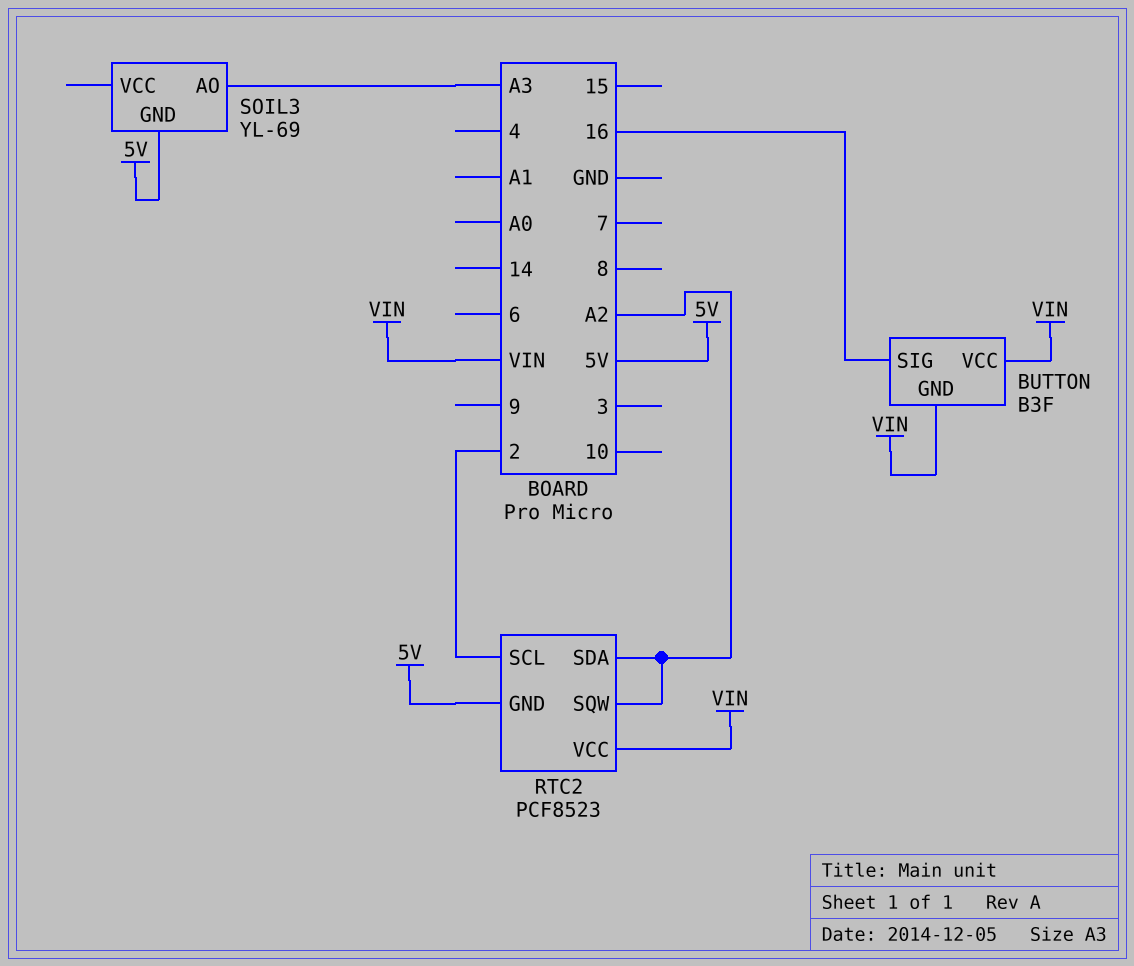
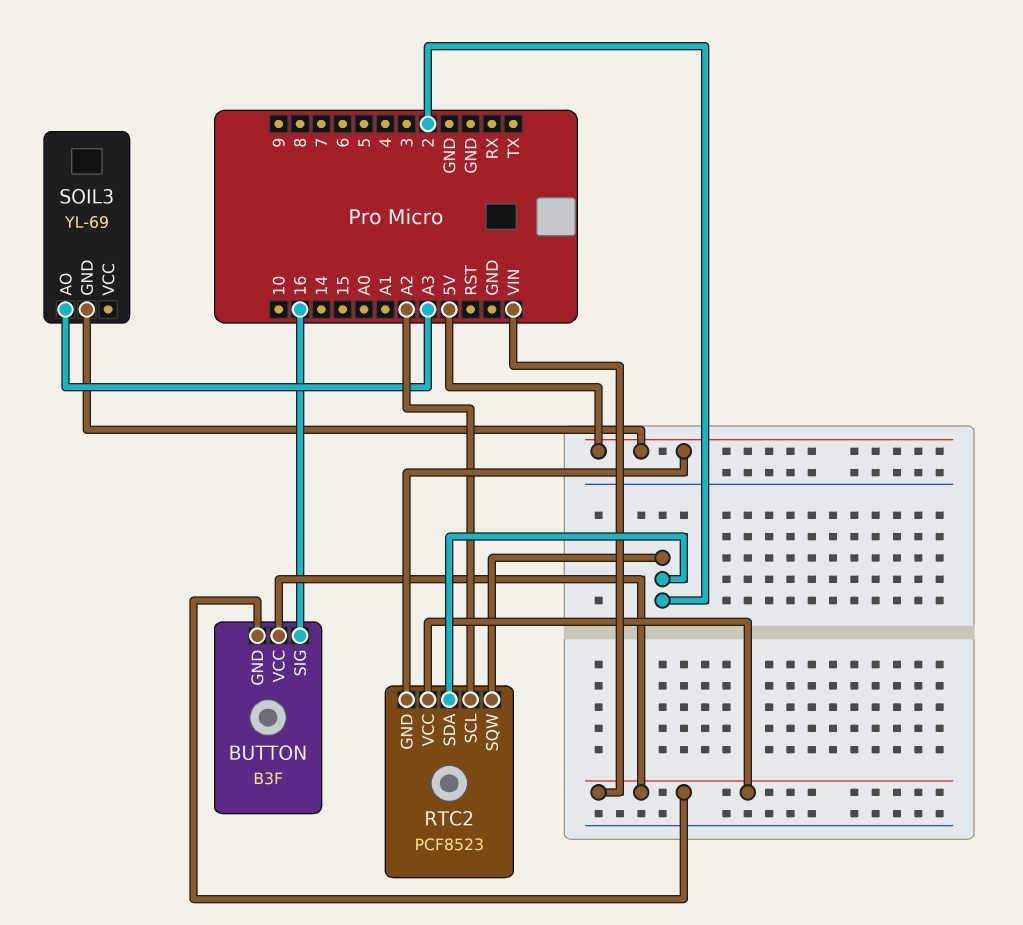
RTC2 pin SCL: 2 -> A2
RTC2 pin SDA: A2 -> 2
RTC2 pin SQW: A2 -> 2

